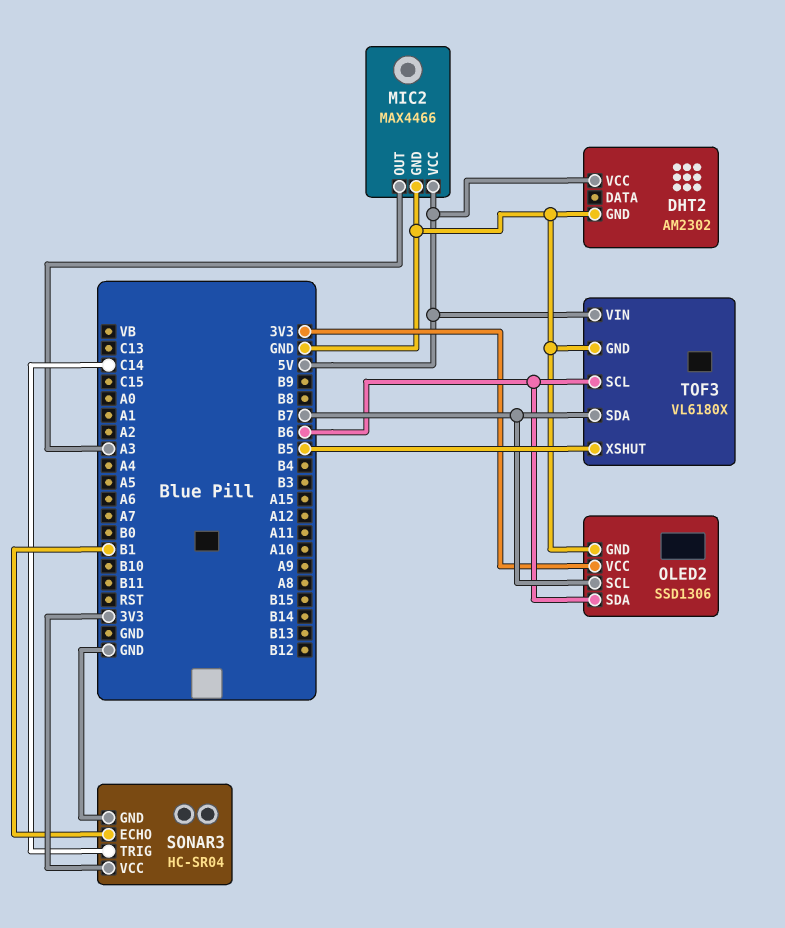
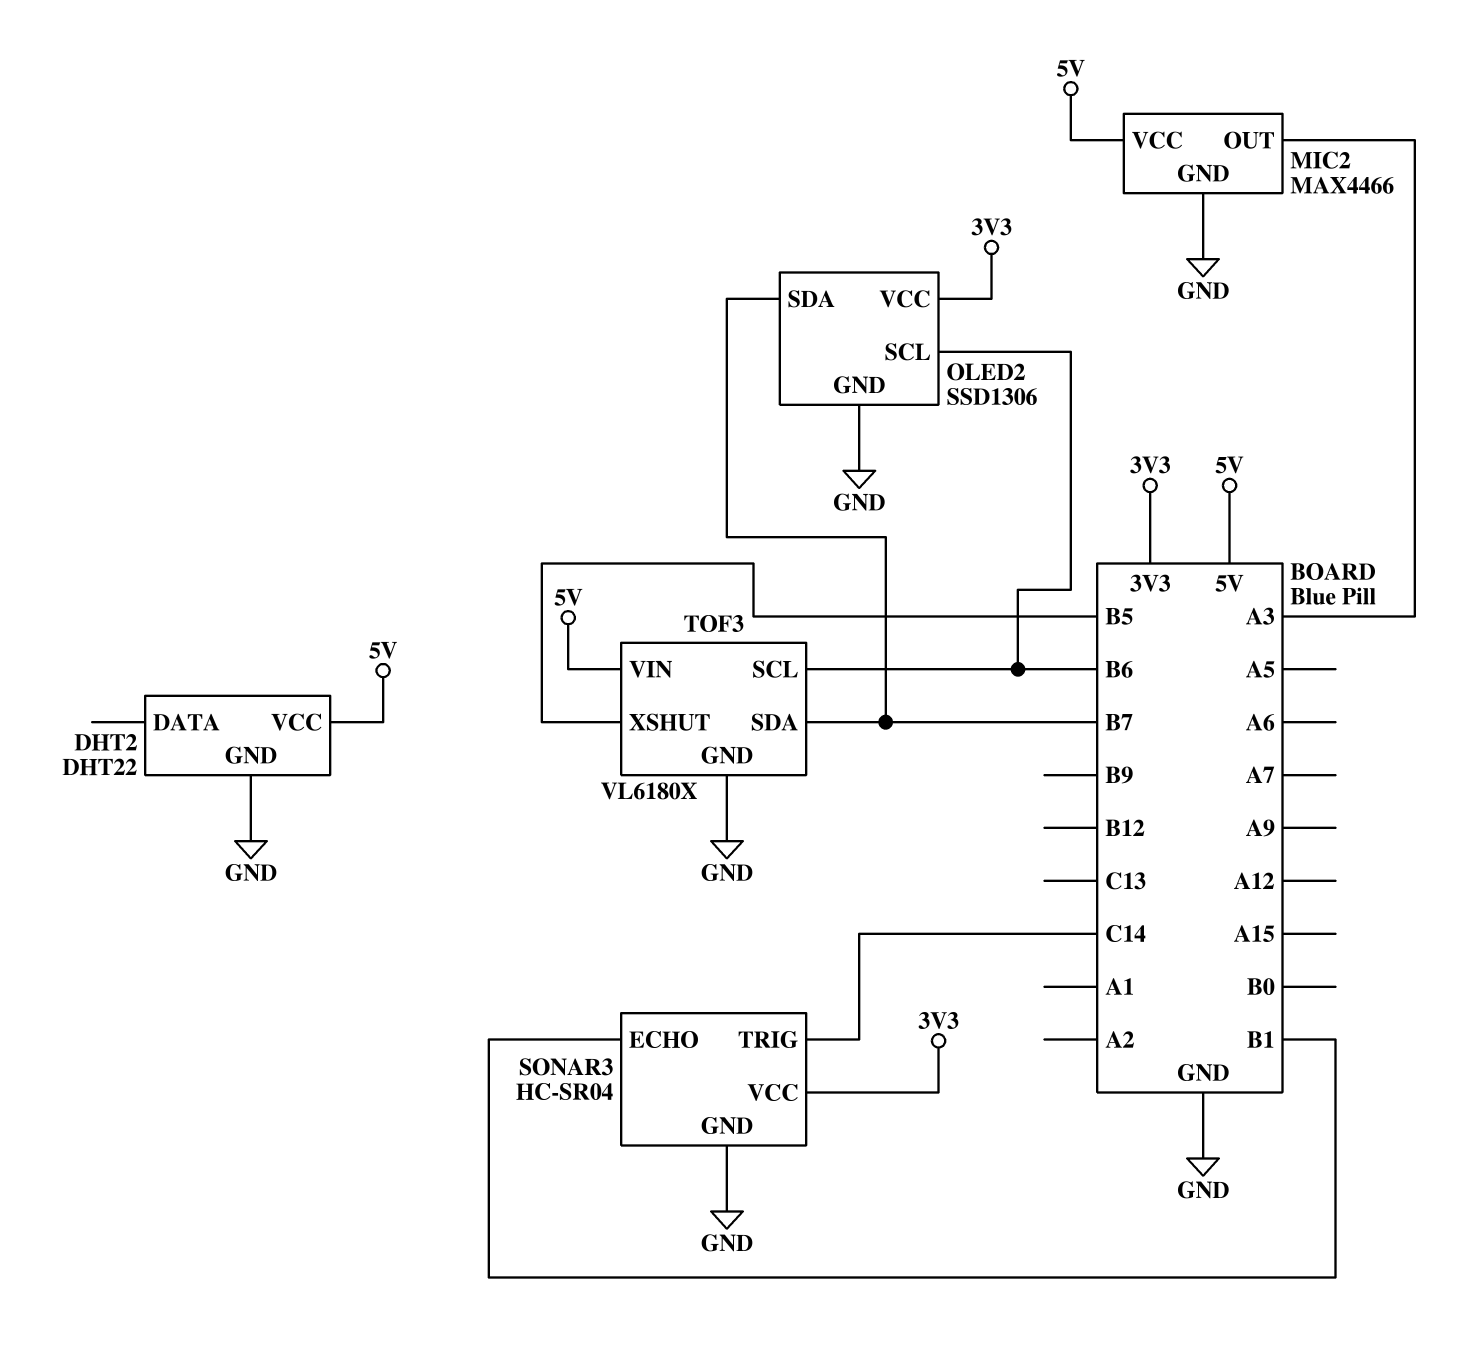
DHT2: AM2302 -> DHT22
OLED2 pin SCL: B7 -> B6
OLED2 pin SDA: B6 -> B7

